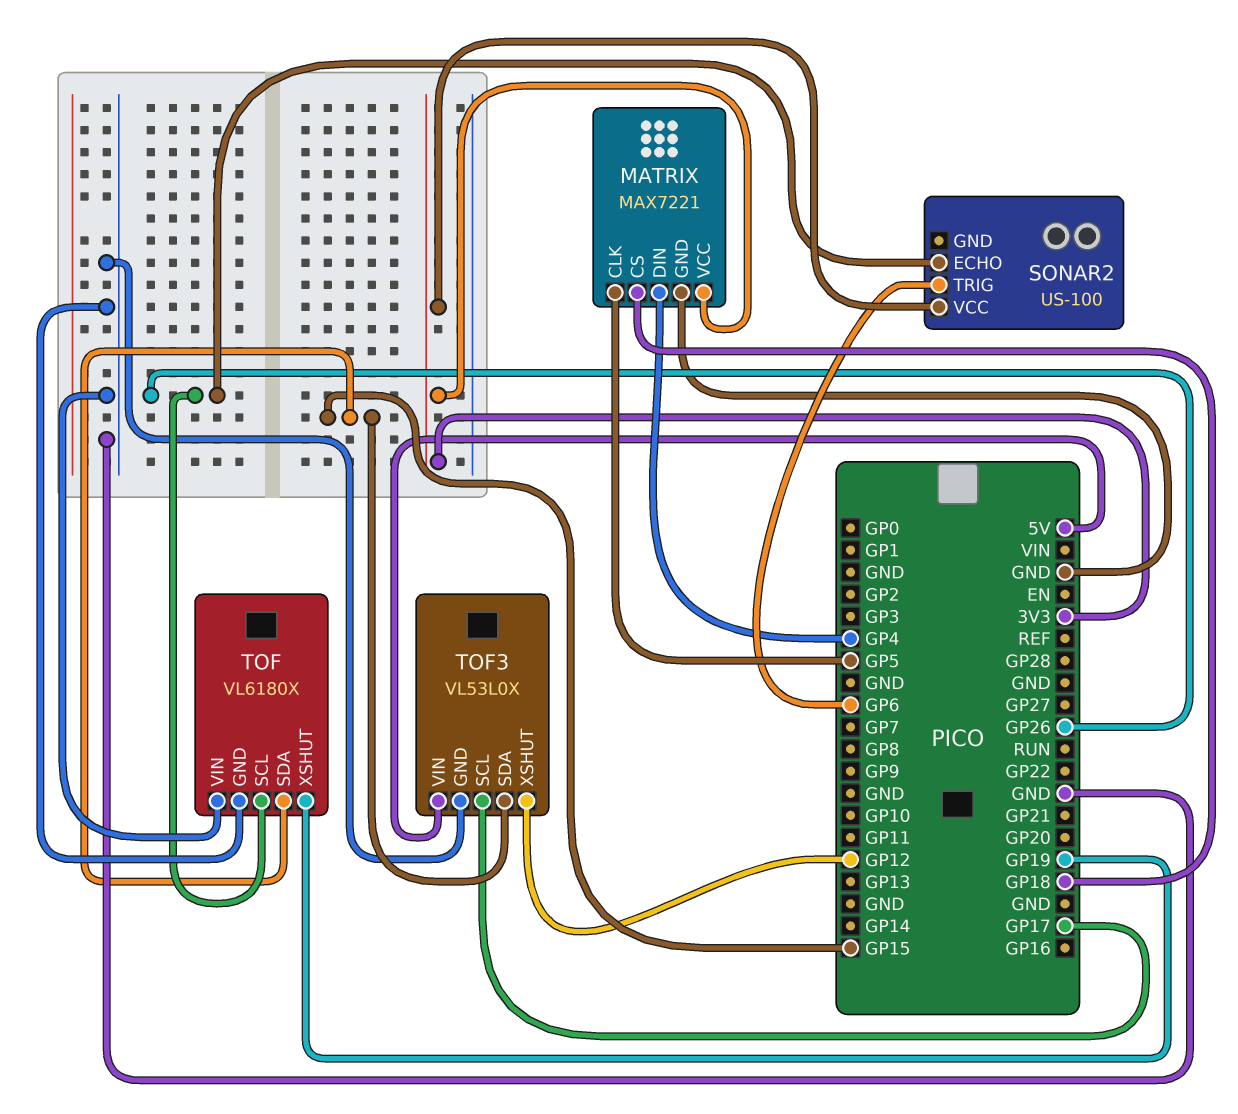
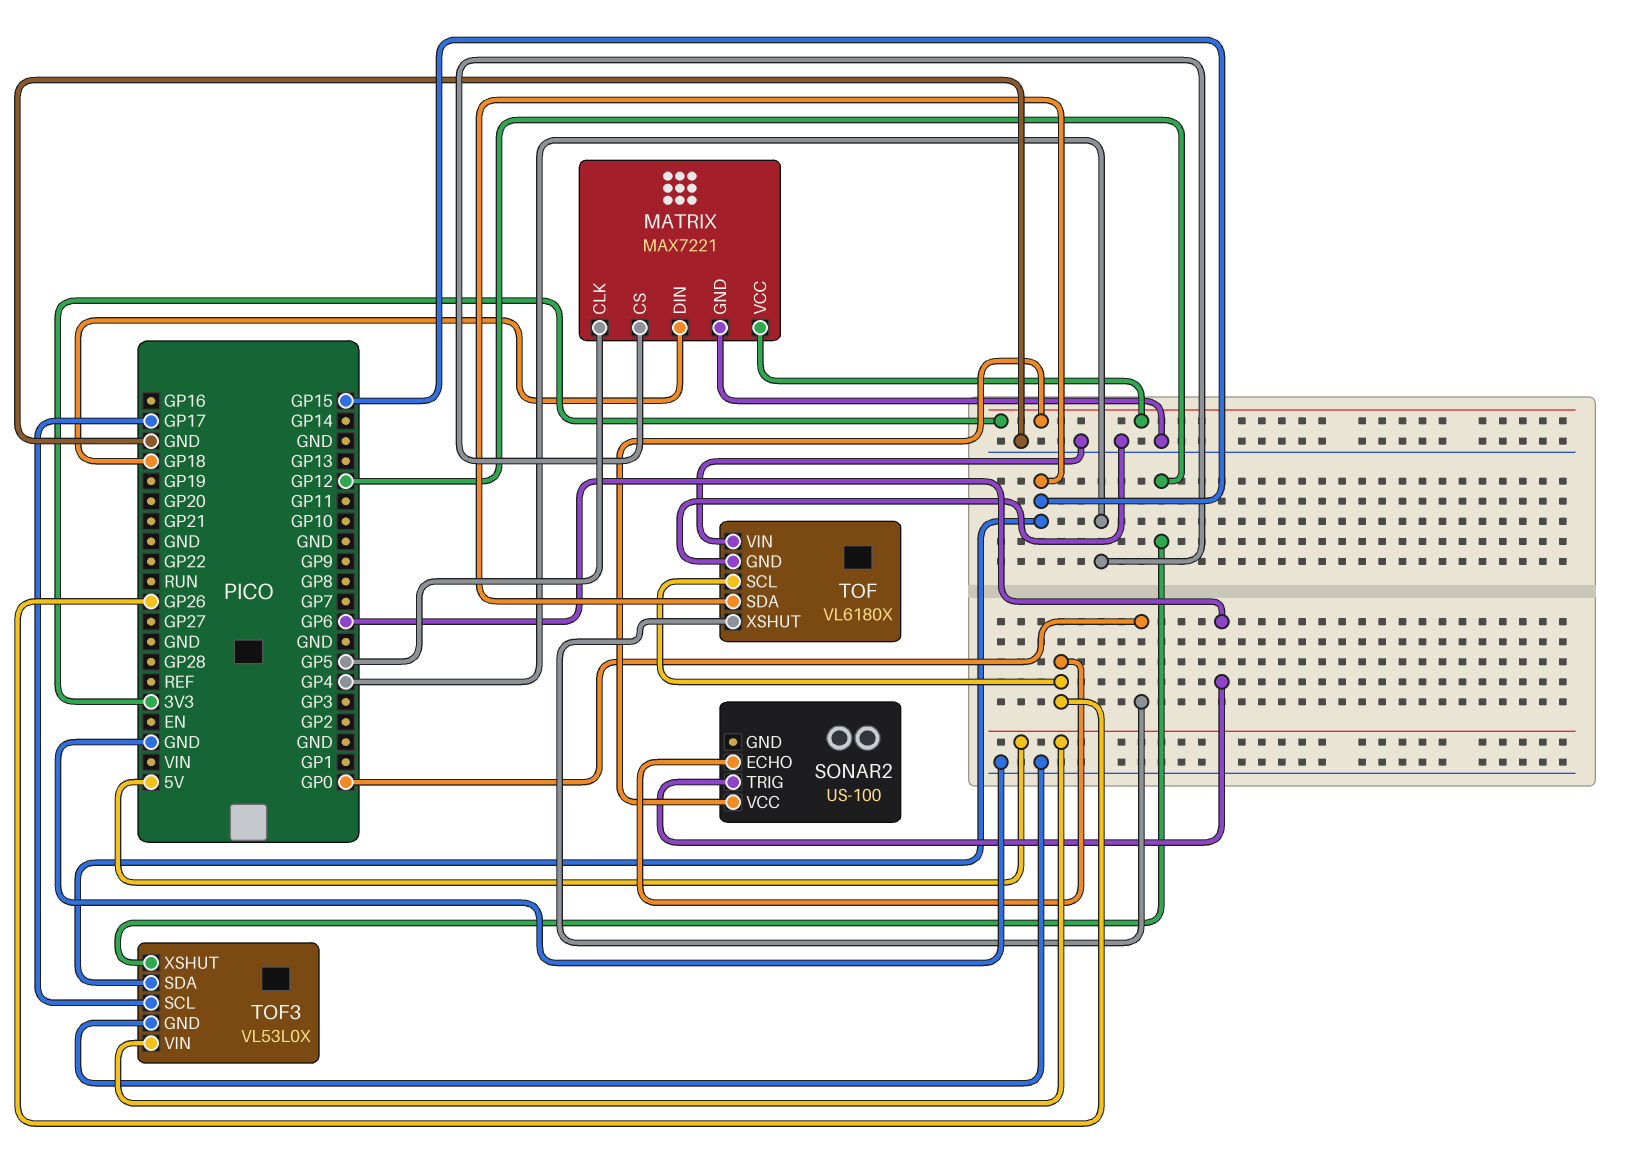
MATRIX pin CS: GP18 -> GP4
MATRIX pin DIN: GP4 -> GP18
TOF pin XSHUT: GP19 -> GP0

